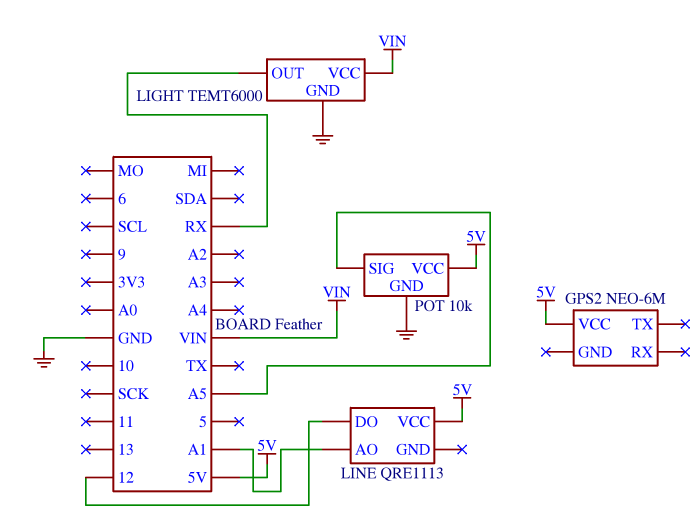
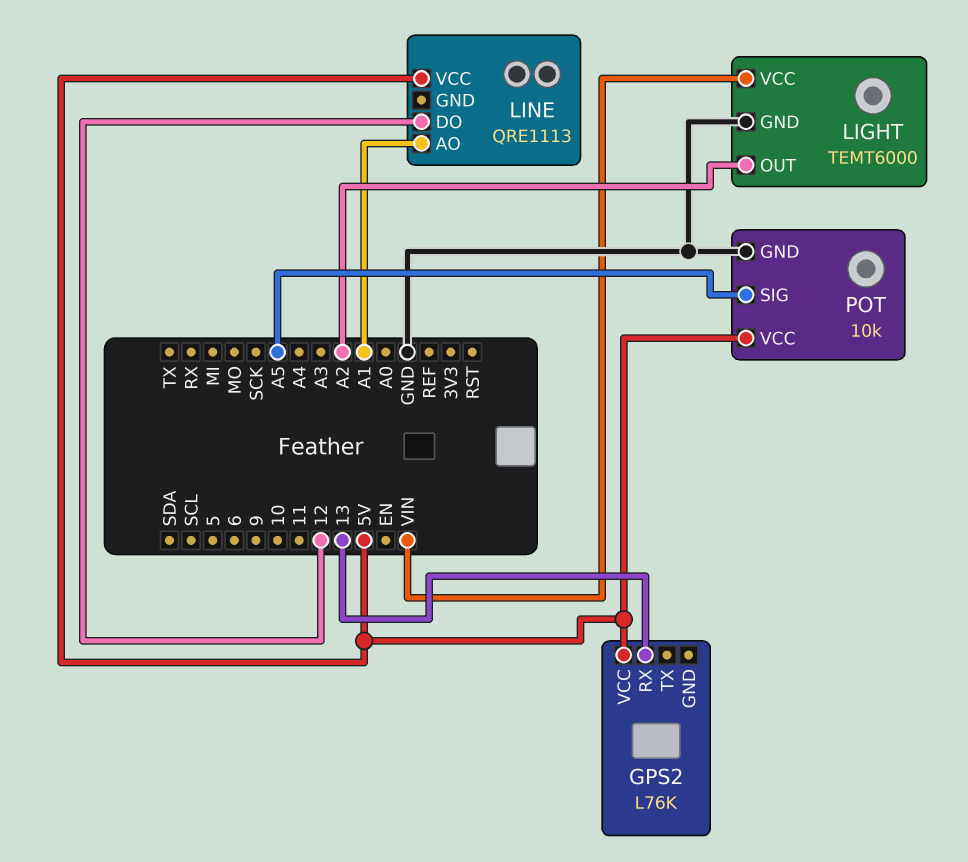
GPS2: NEO-6M -> L76K
GPS2 pin RX: none -> 13
LIGHT pin OUT: RX -> A2

